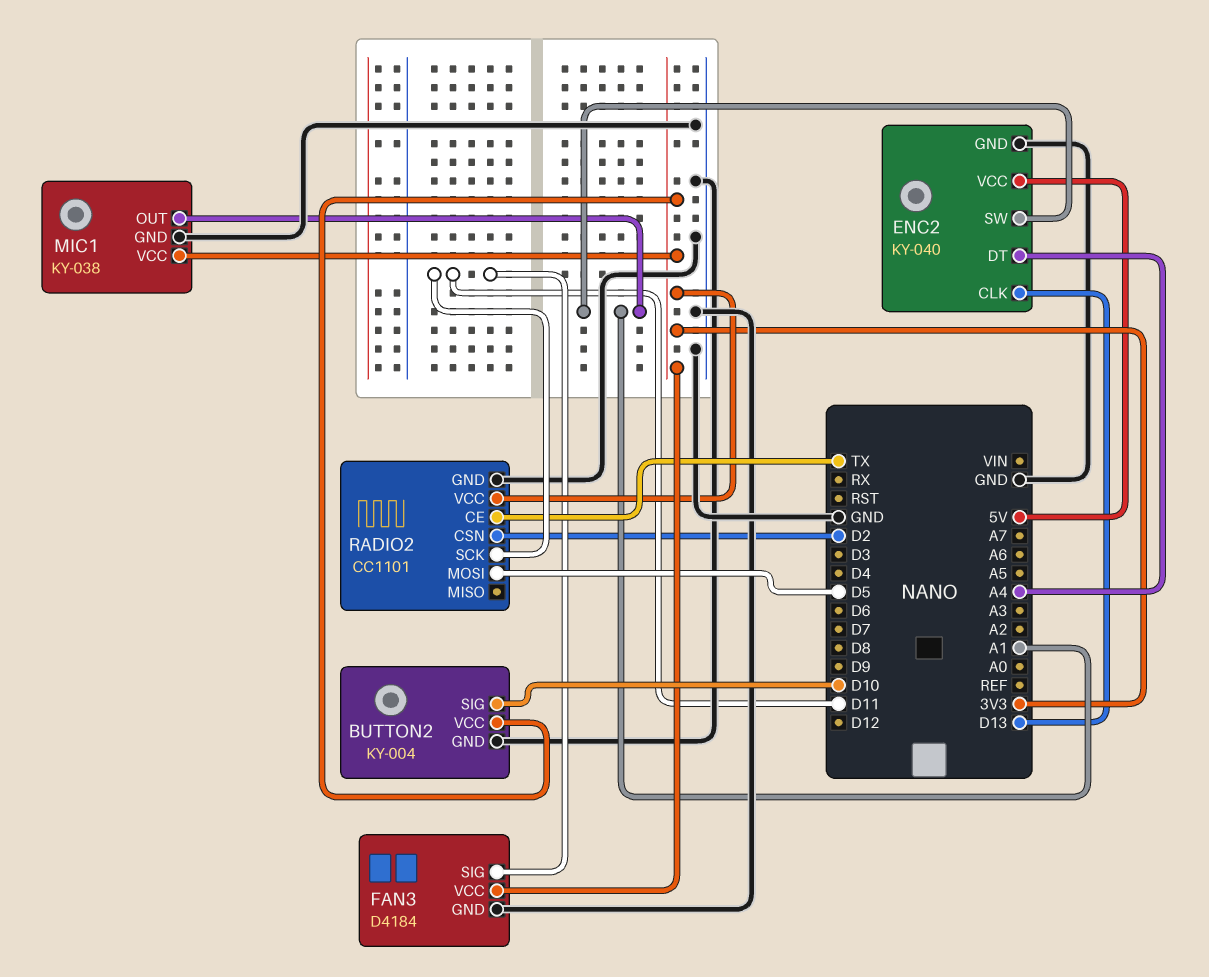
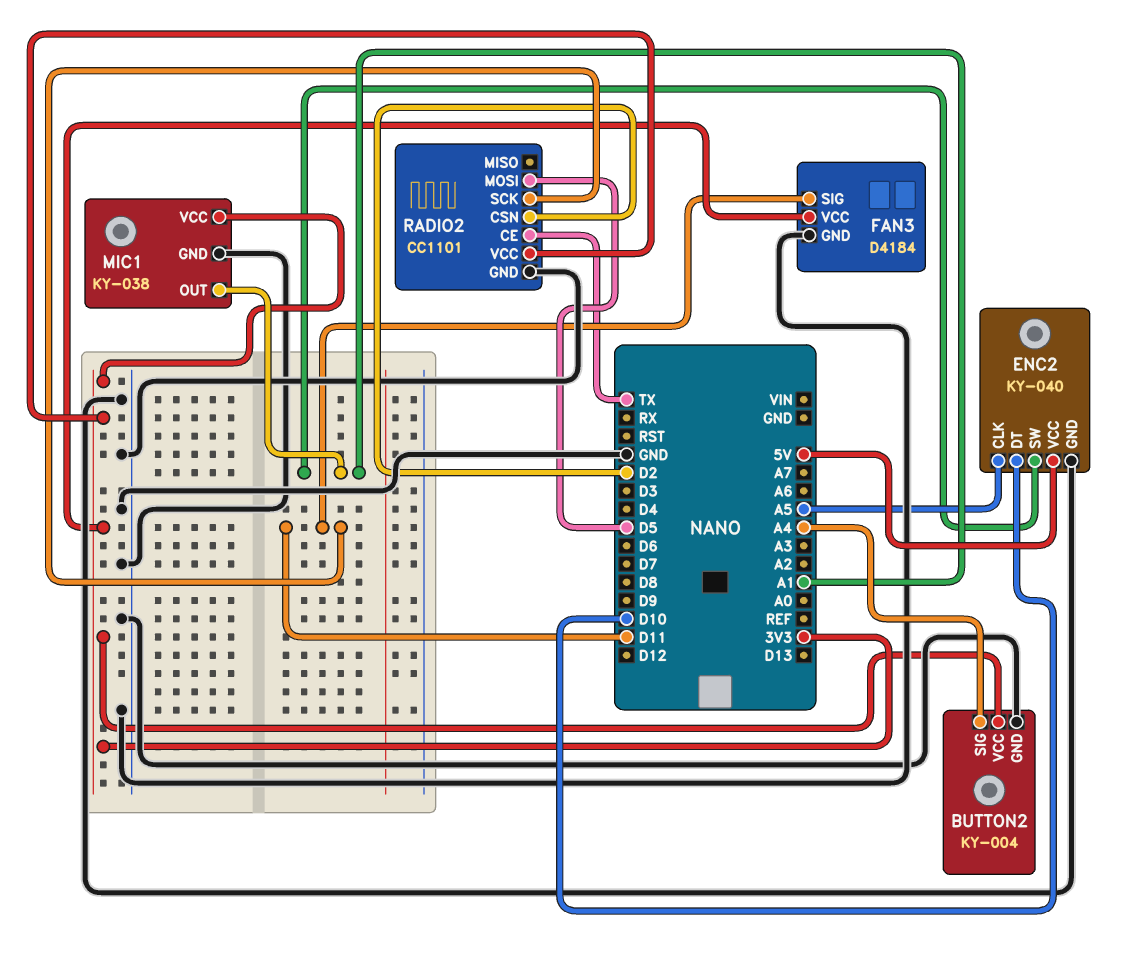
BUTTON2 pin SIG: D10 -> A4
ENC2 pin CLK: D13 -> A5
ENC2 pin DT: A4 -> D10

